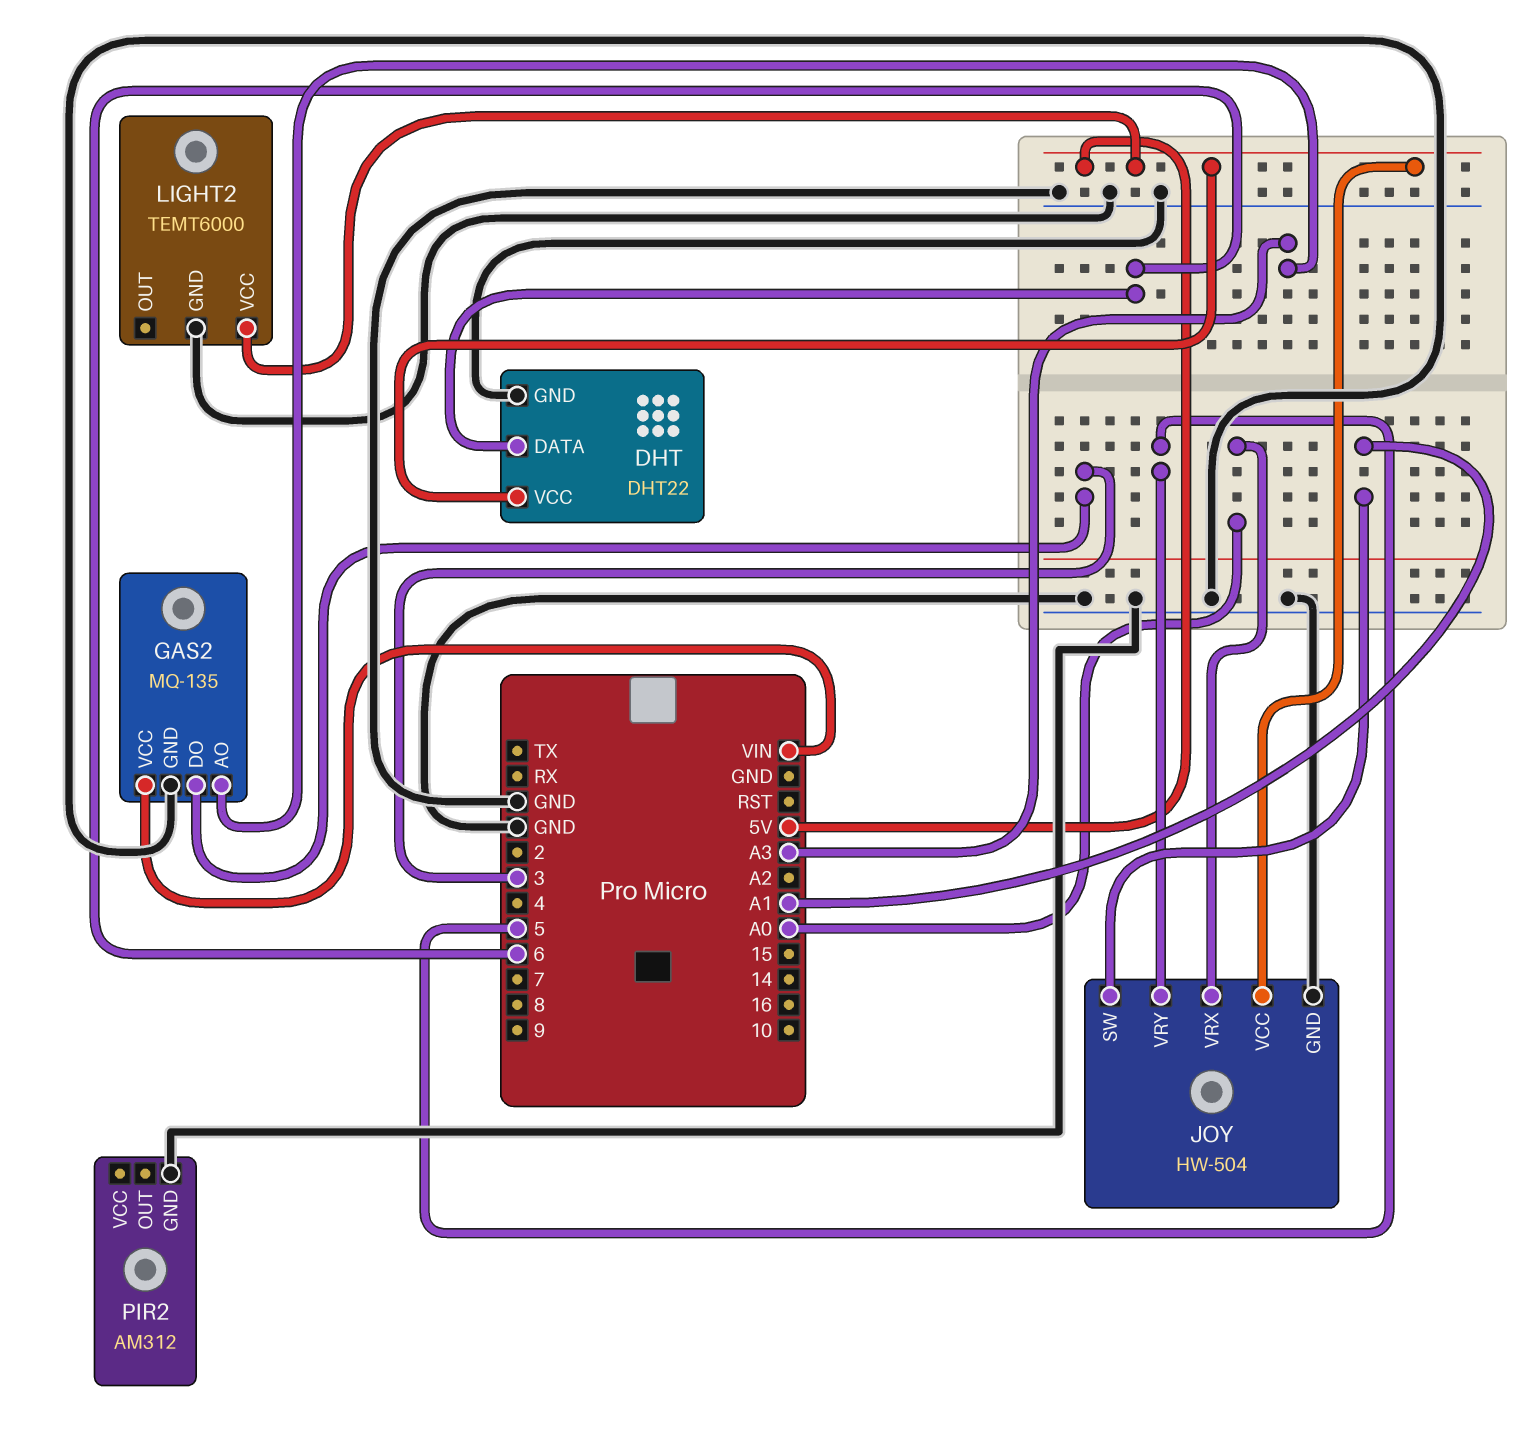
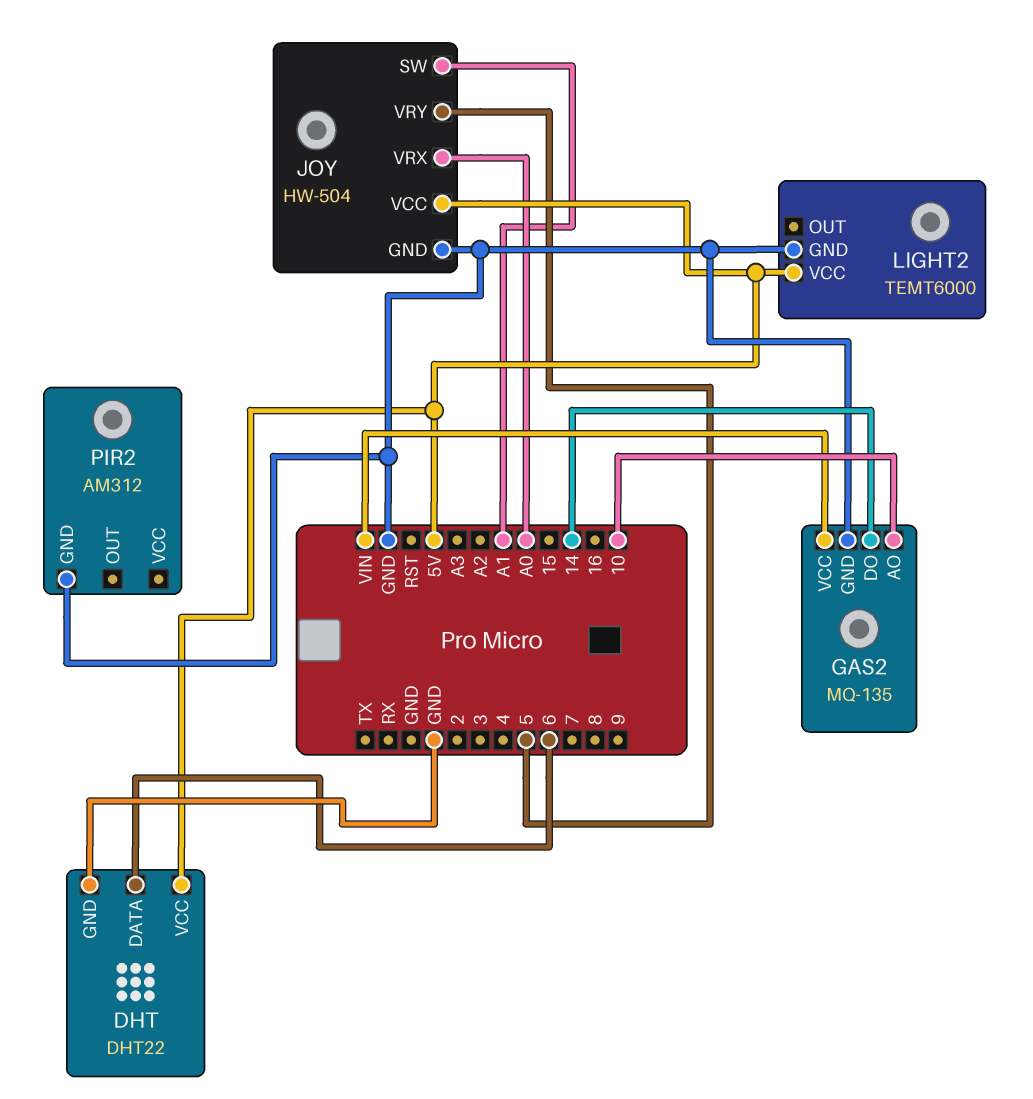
GAS2 pin AO: A3 -> 10
GAS2 pin DO: 3 -> 14

